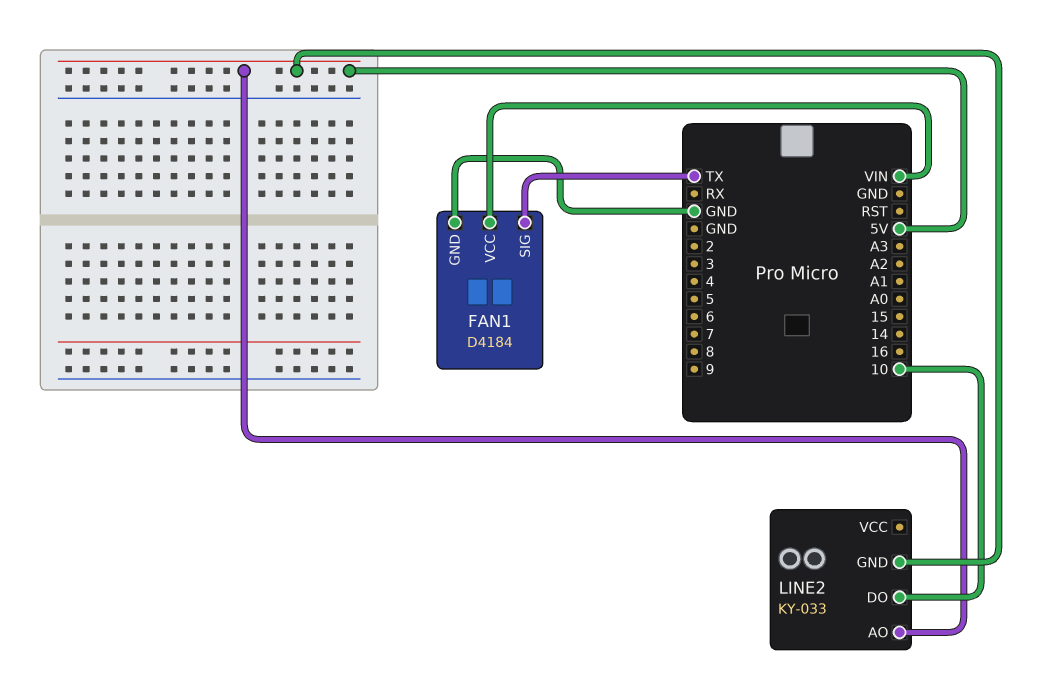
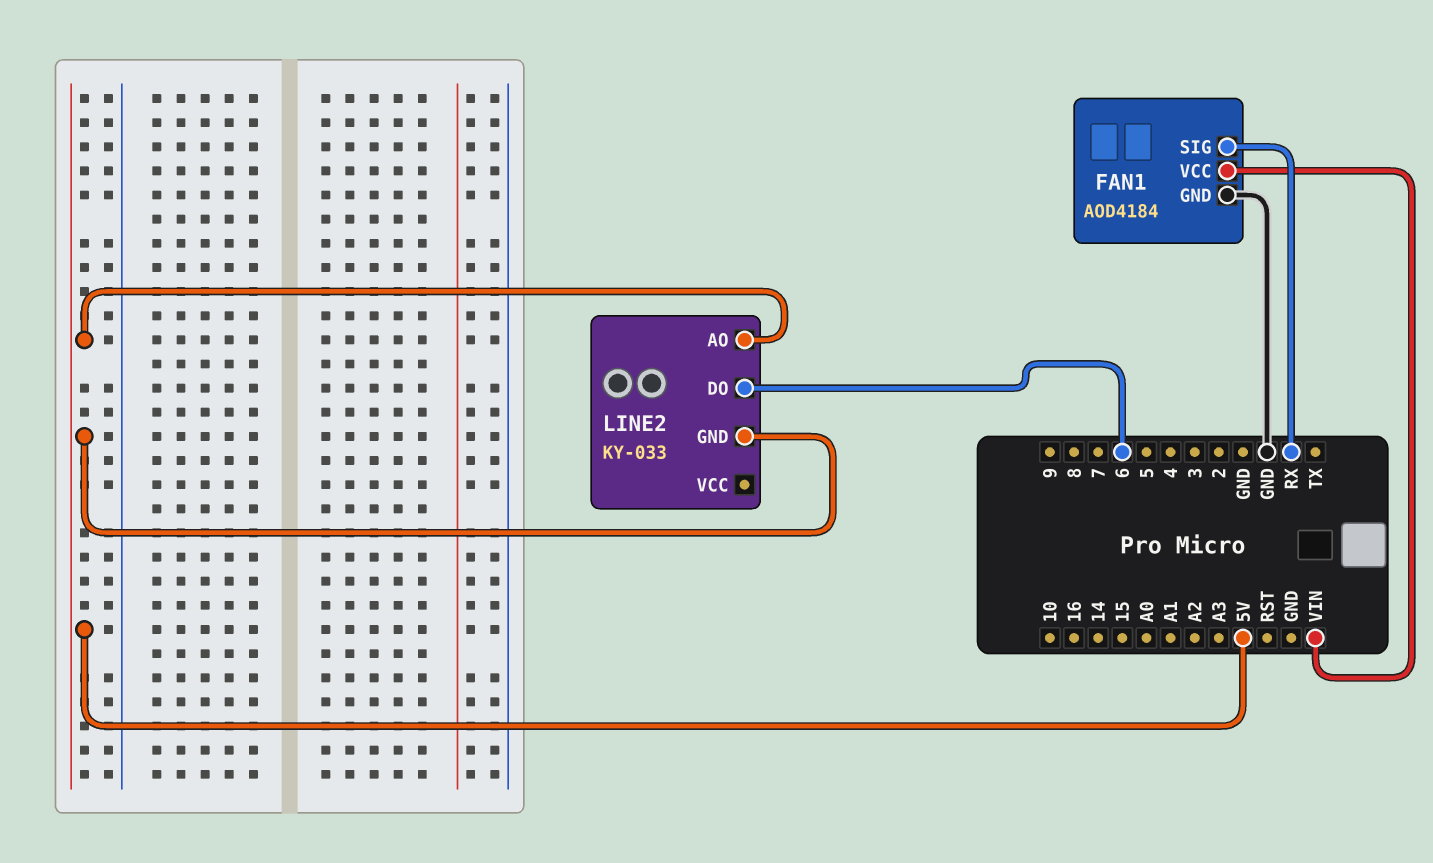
FAN1: D4184 -> AOD4184
FAN1 pin SIG: TX -> RX
LINE2 pin DO: 10 -> 6

